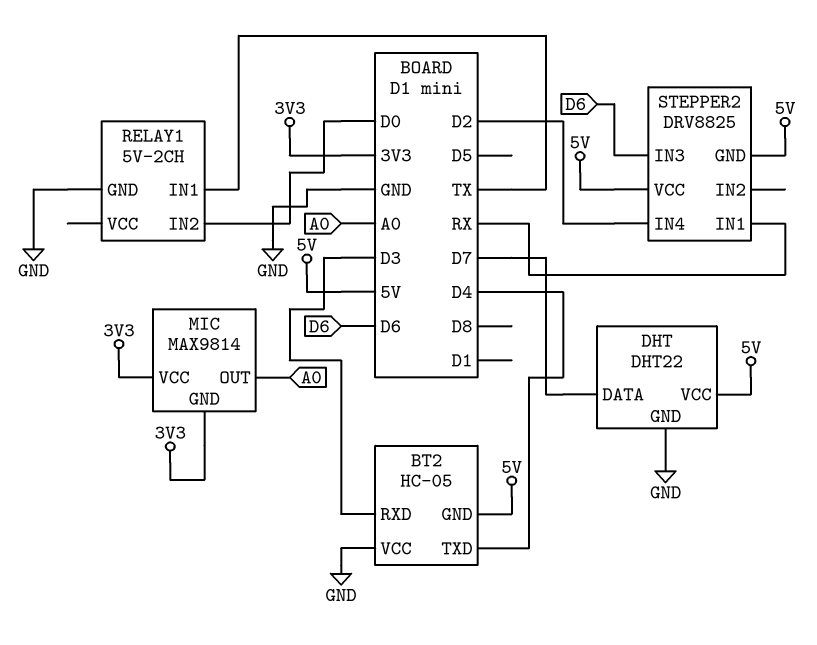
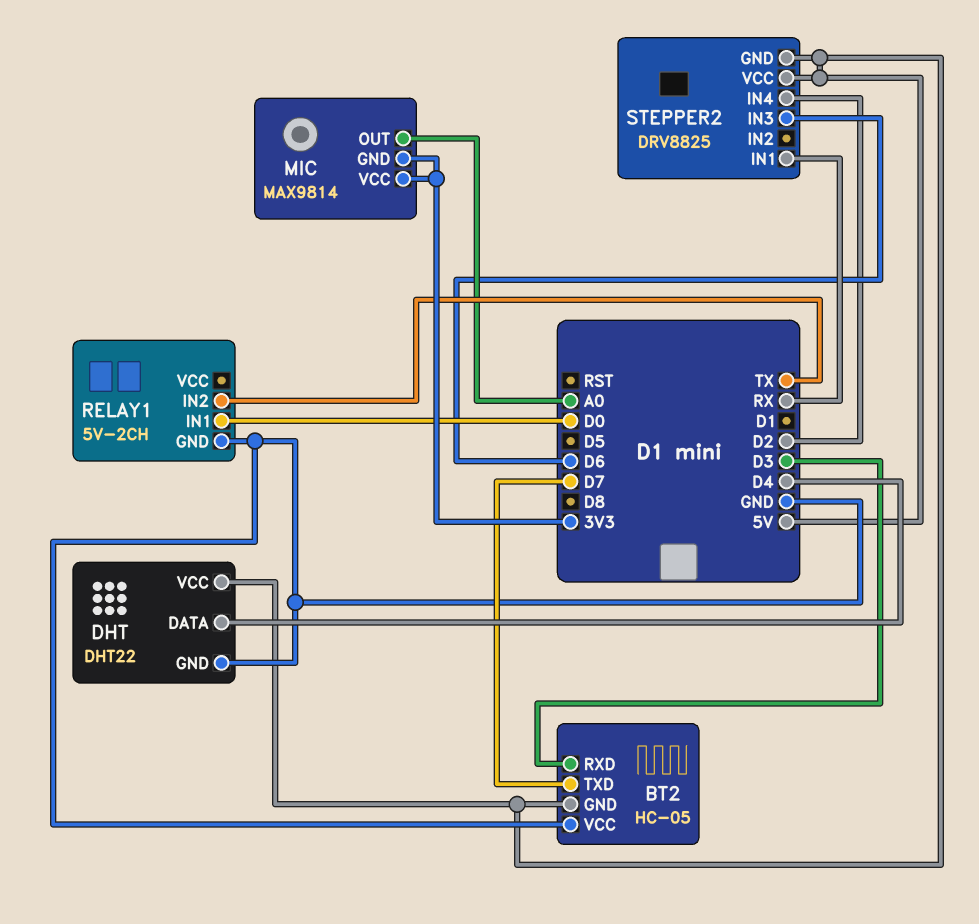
BT2 pin TXD: D4 -> D7
DHT pin DATA: D7 -> D4
RELAY1 pin IN1: TX -> D0
RELAY1 pin IN2: D0 -> TX

